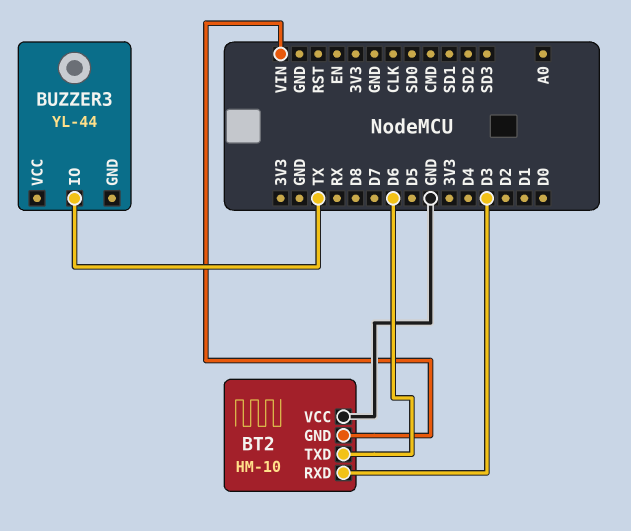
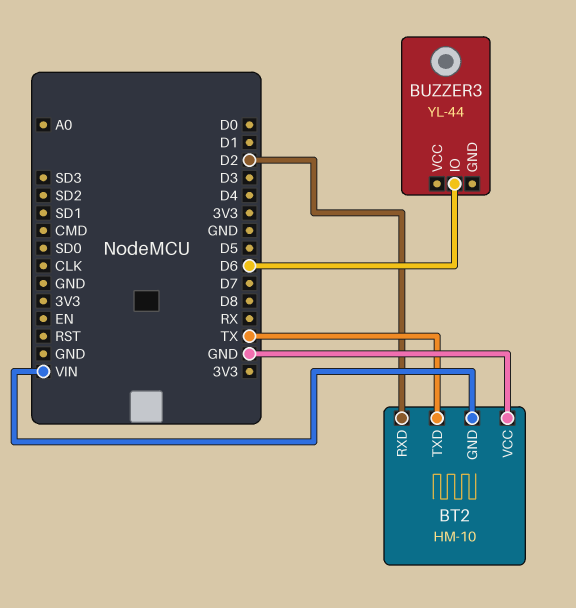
BT2 pin RXD: D3 -> D2
BT2 pin TXD: D6 -> TX
BUZZER3 pin IO: TX -> D6

